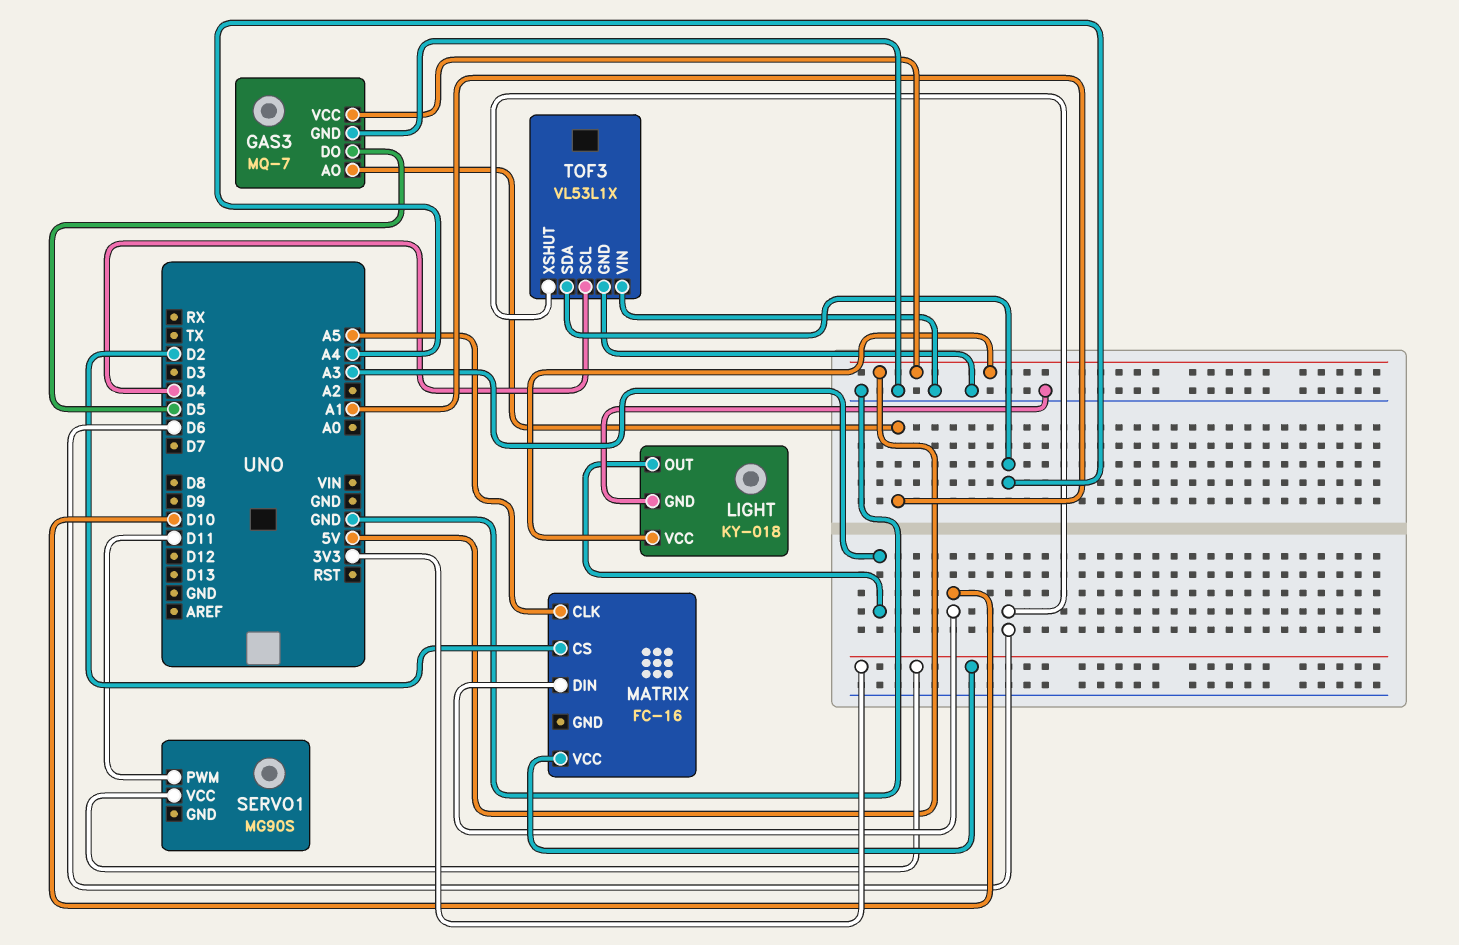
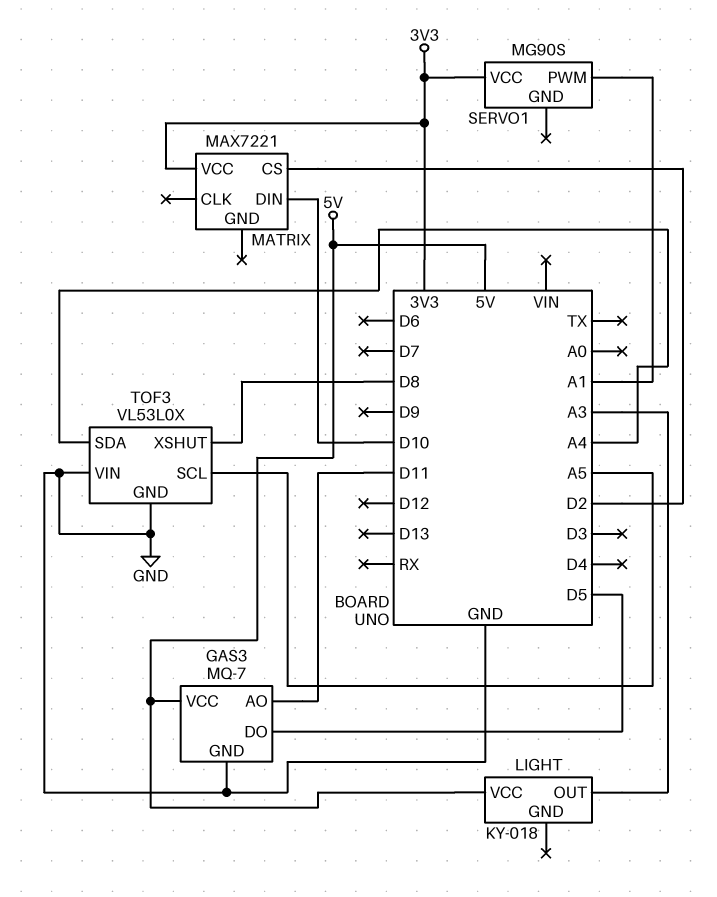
GAS3 pin AO: A1 -> D11
LIGHT pin GND: GND -> none
MATRIX: FC-16 -> MAX7221
MATRIX pin CLK: A5 -> none
SERVO1 pin PWM: D11 -> A1
TOF3: VL53L1X -> VL53L0X
TOF3 pin SCL: D4 -> A5
TOF3 pin XSHUT: D6 -> D8

